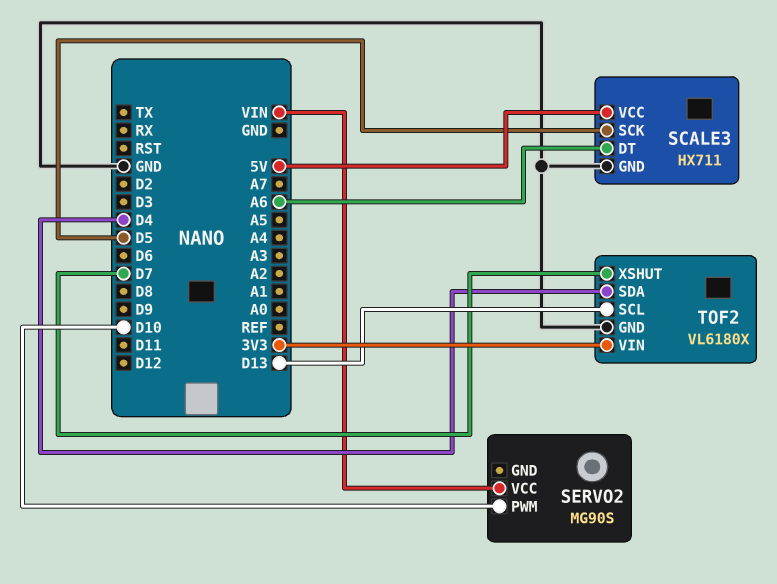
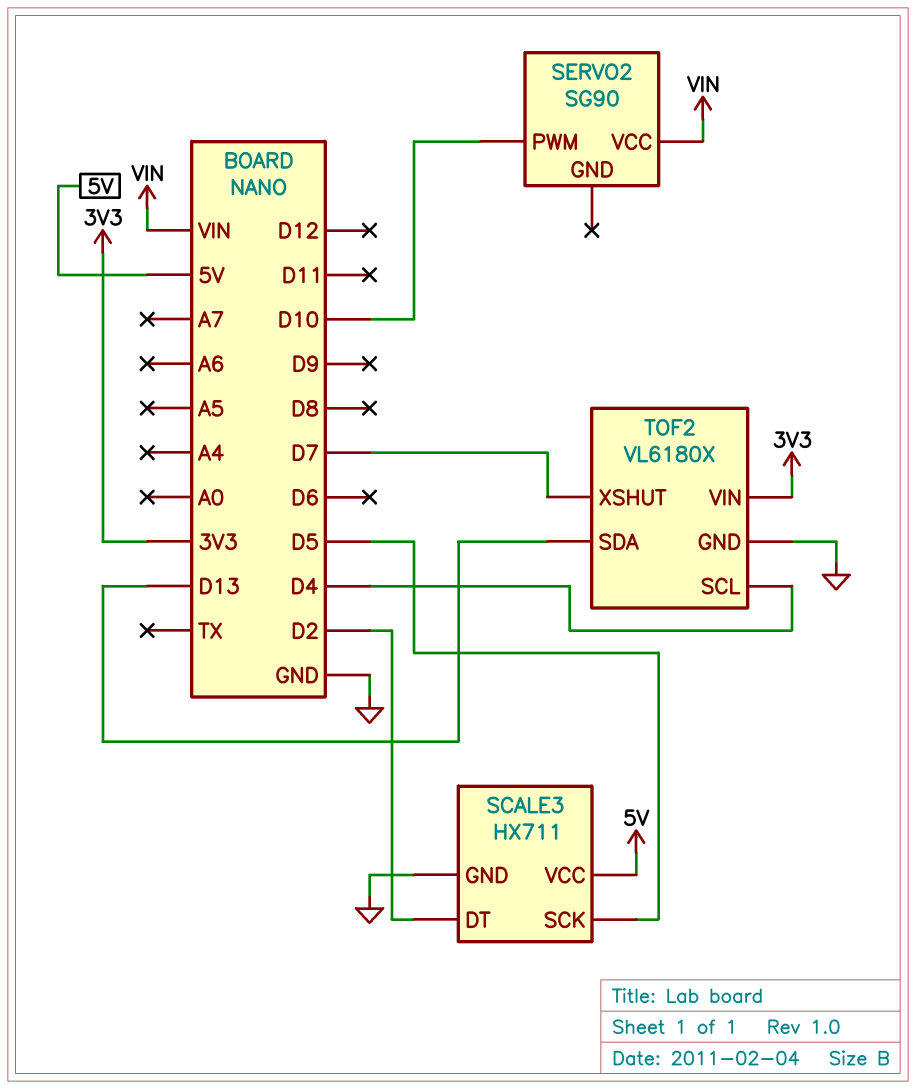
SCALE3 pin DT: A6 -> D2
SERVO2: MG90S -> SG90
TOF2 pin SCL: D13 -> D4
TOF2 pin SDA: D4 -> D13

